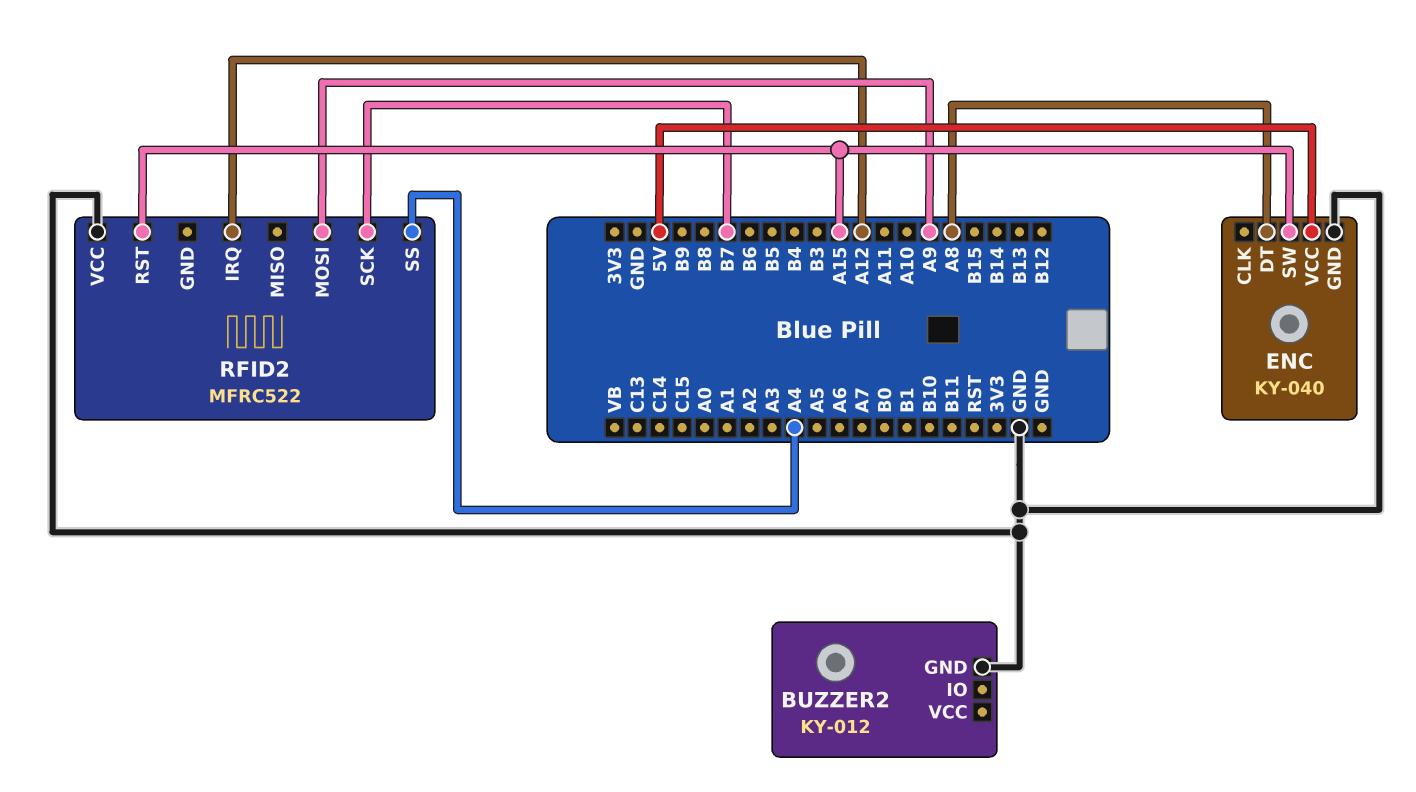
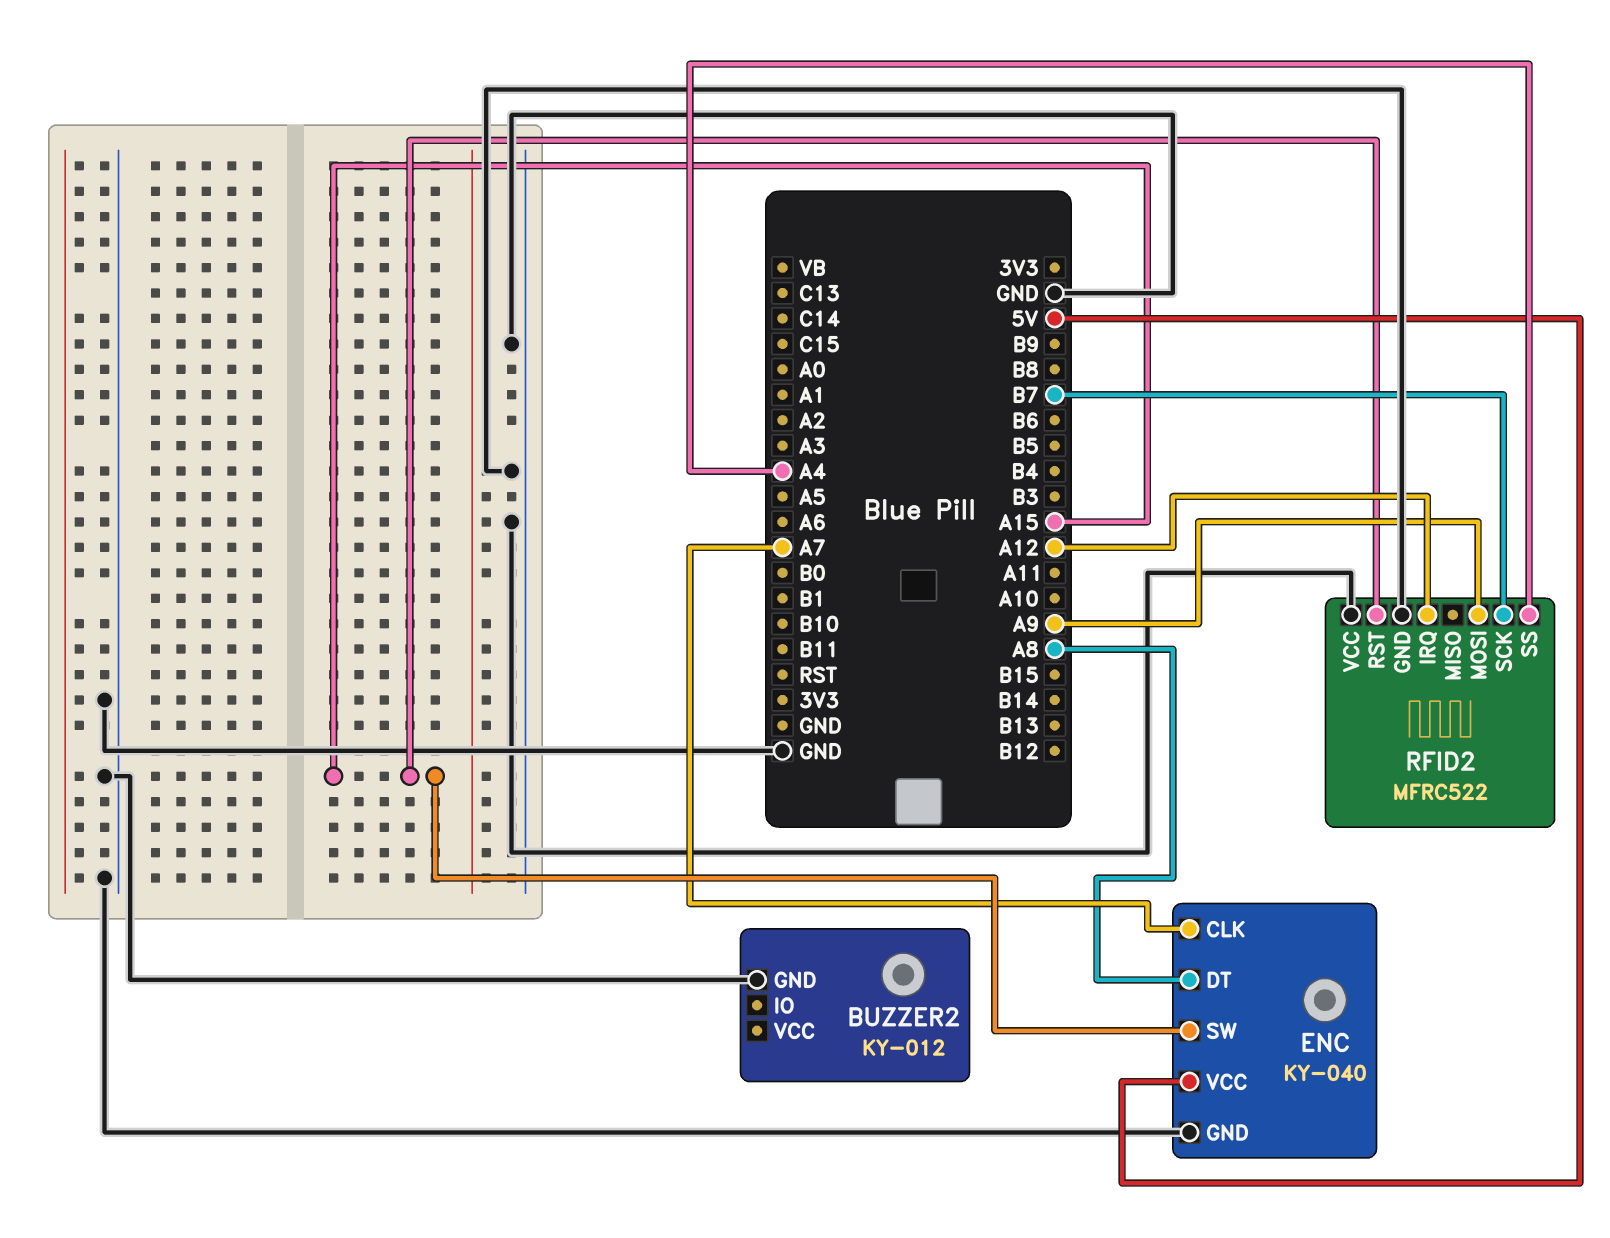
ENC pin CLK: none -> A7
RFID2 pin GND: none -> GND

